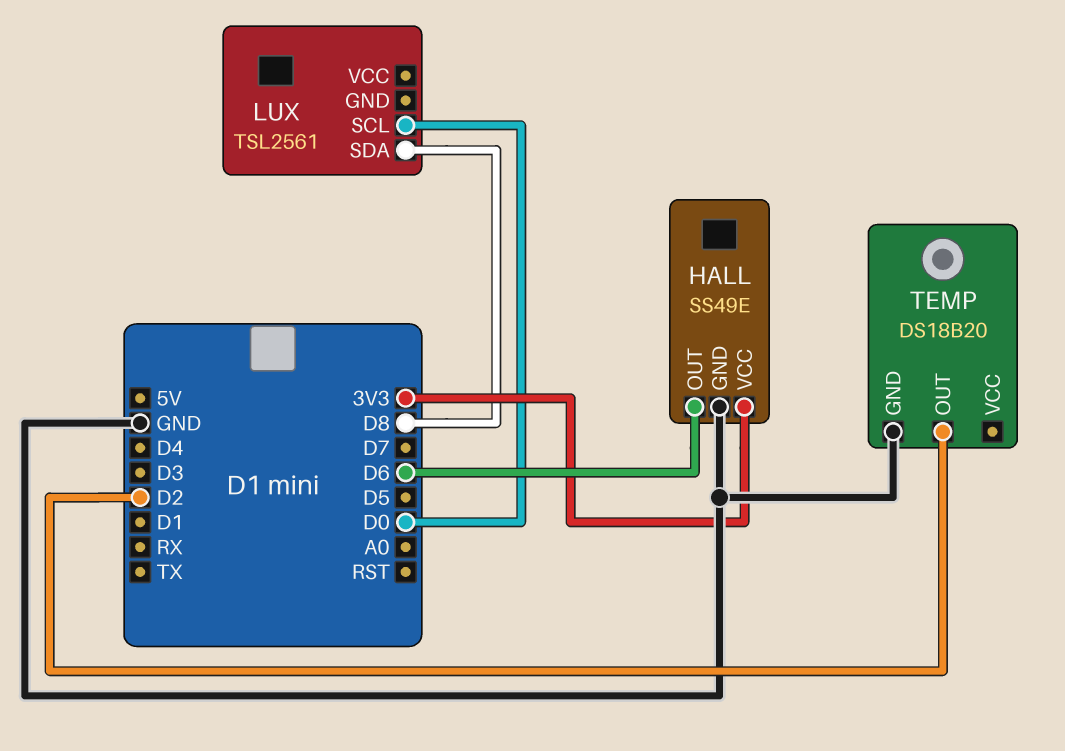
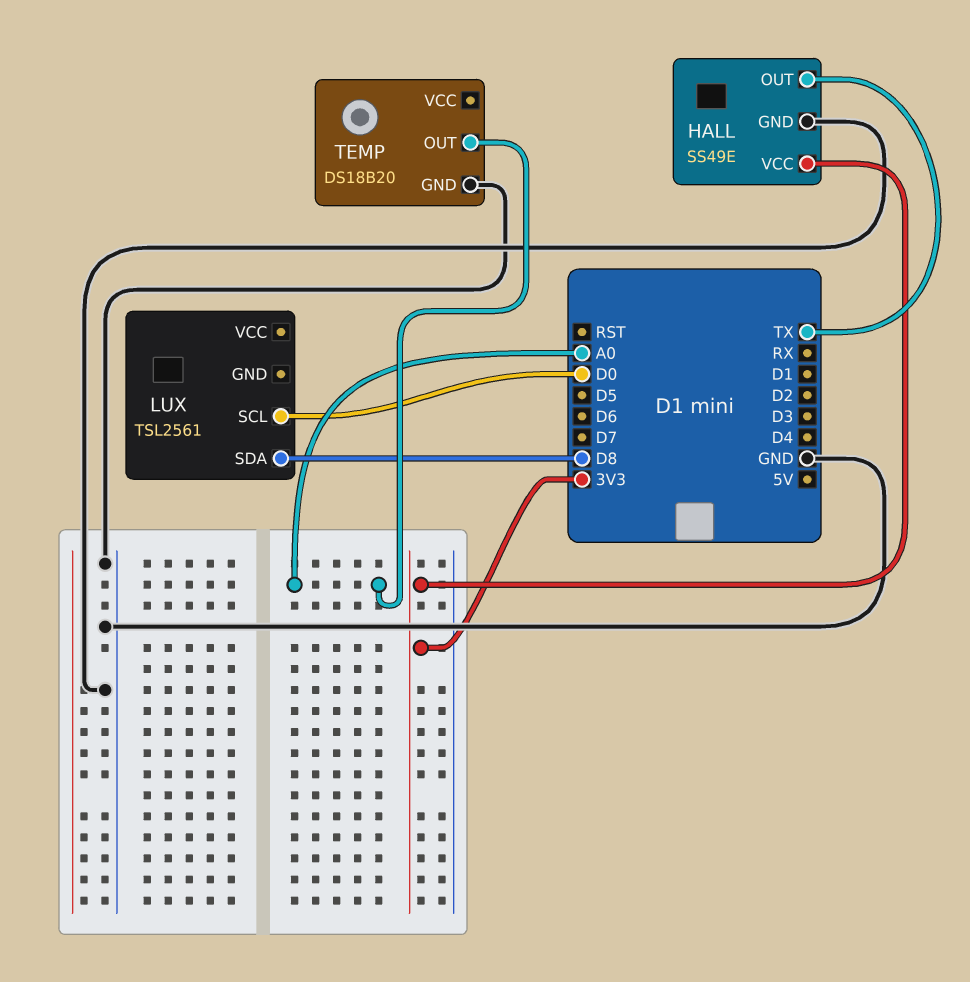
HALL pin OUT: D6 -> TX
TEMP pin OUT: D2 -> A0

